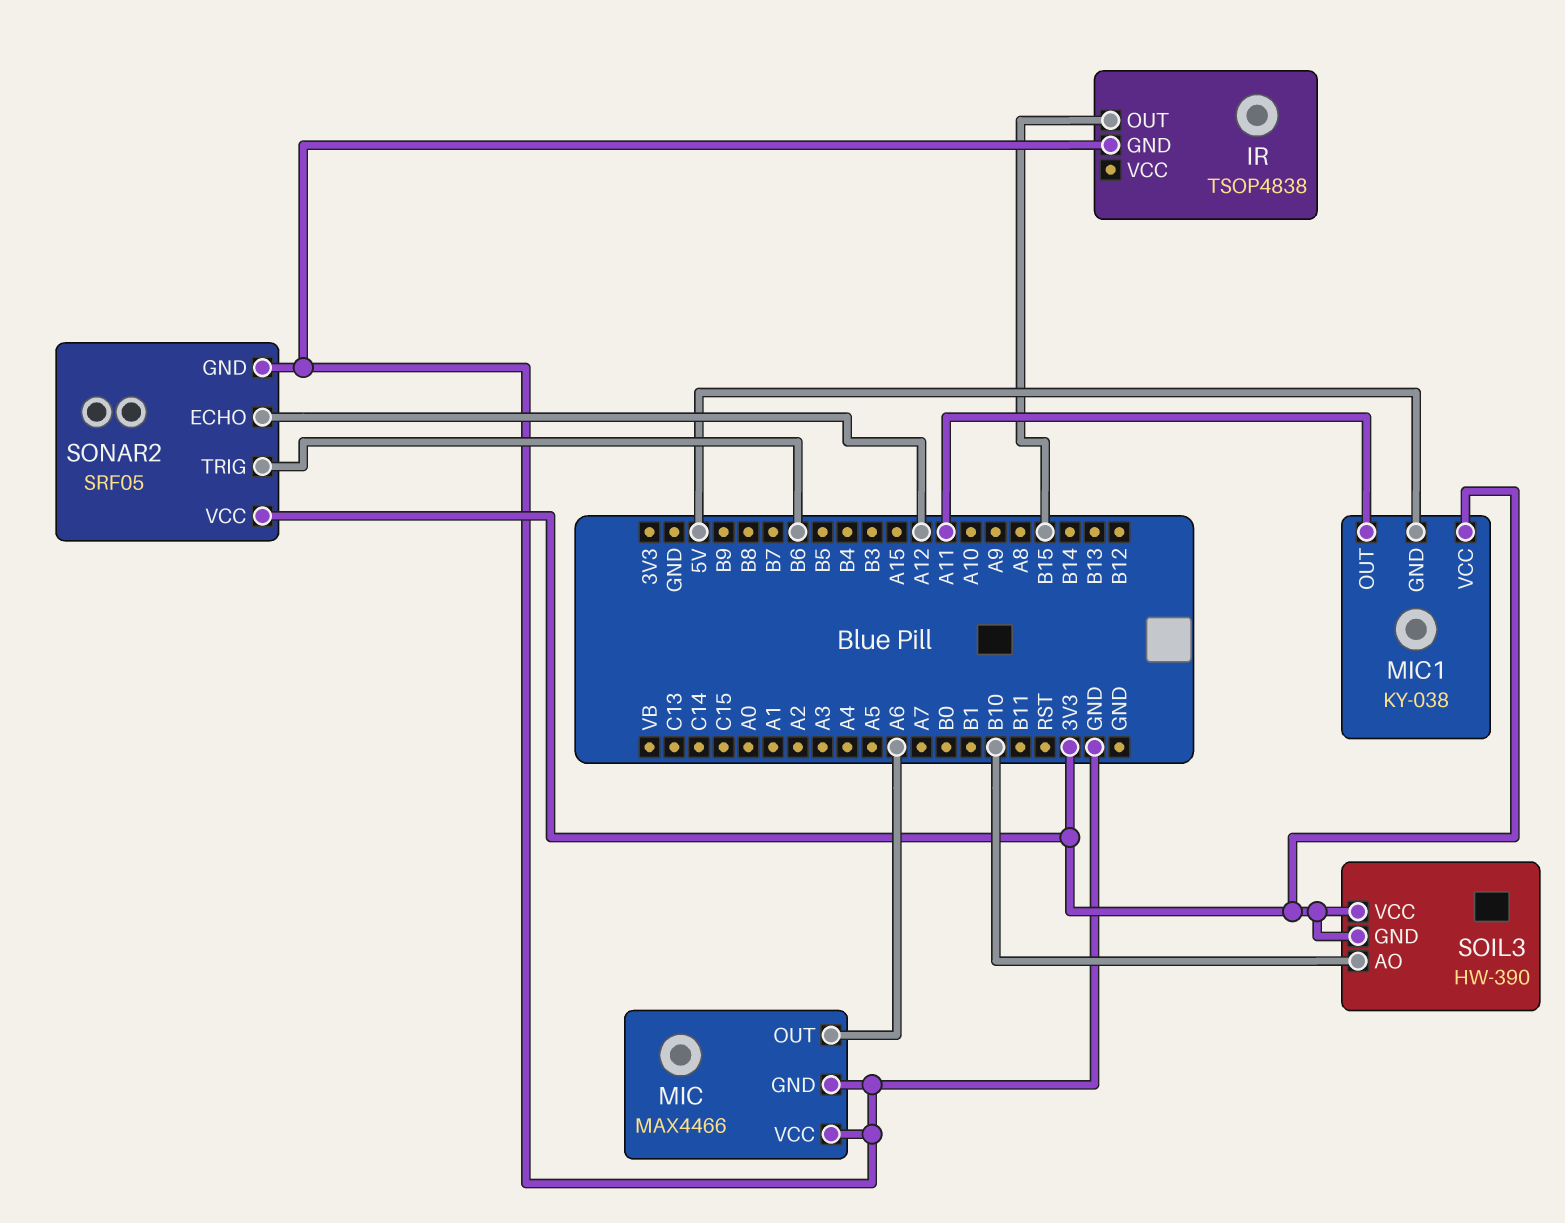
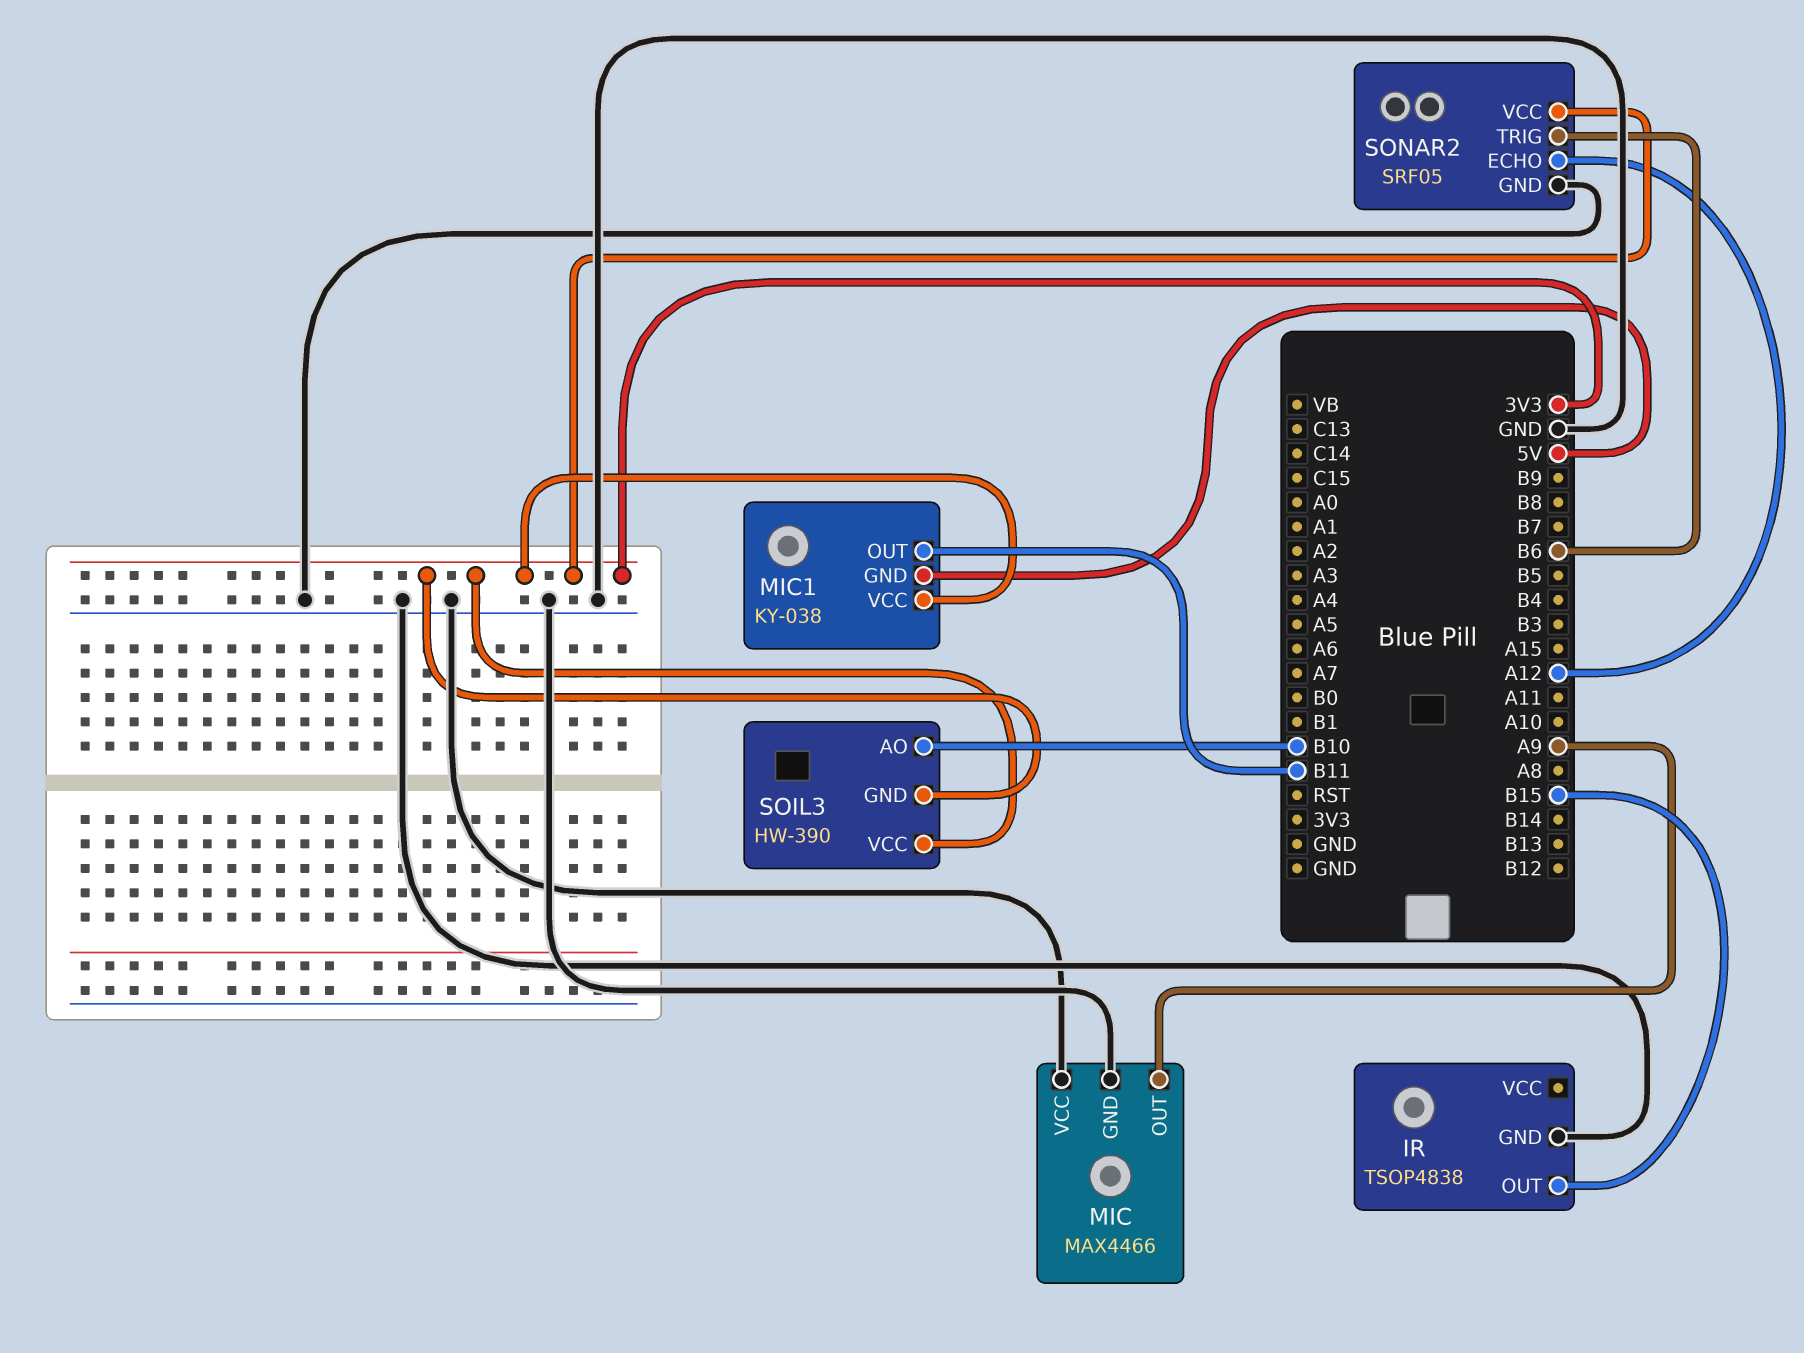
MIC pin OUT: A6 -> A9
MIC1 pin OUT: A11 -> B11

